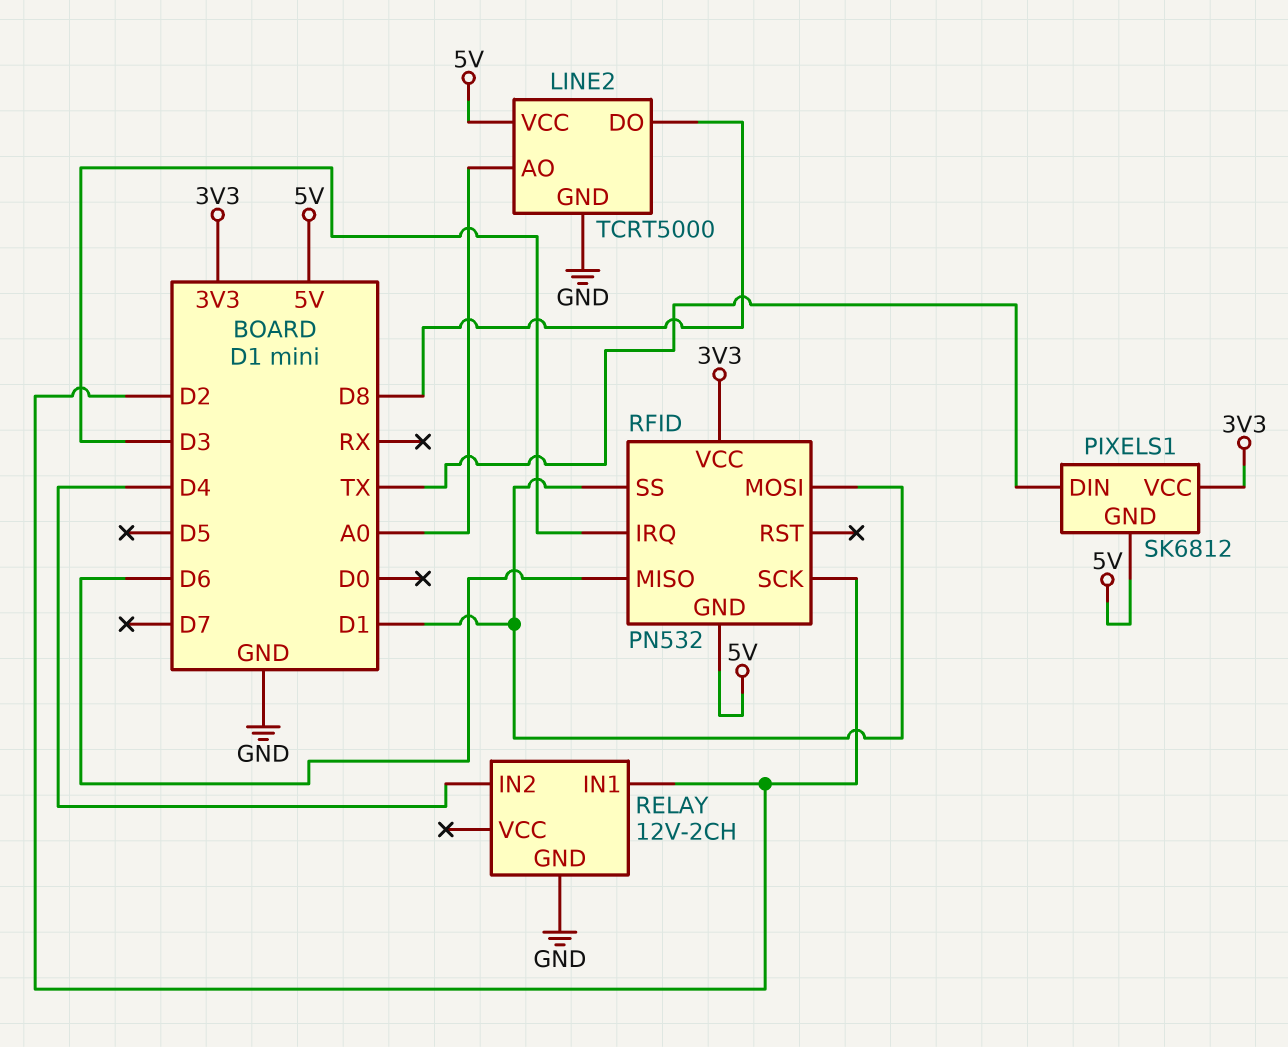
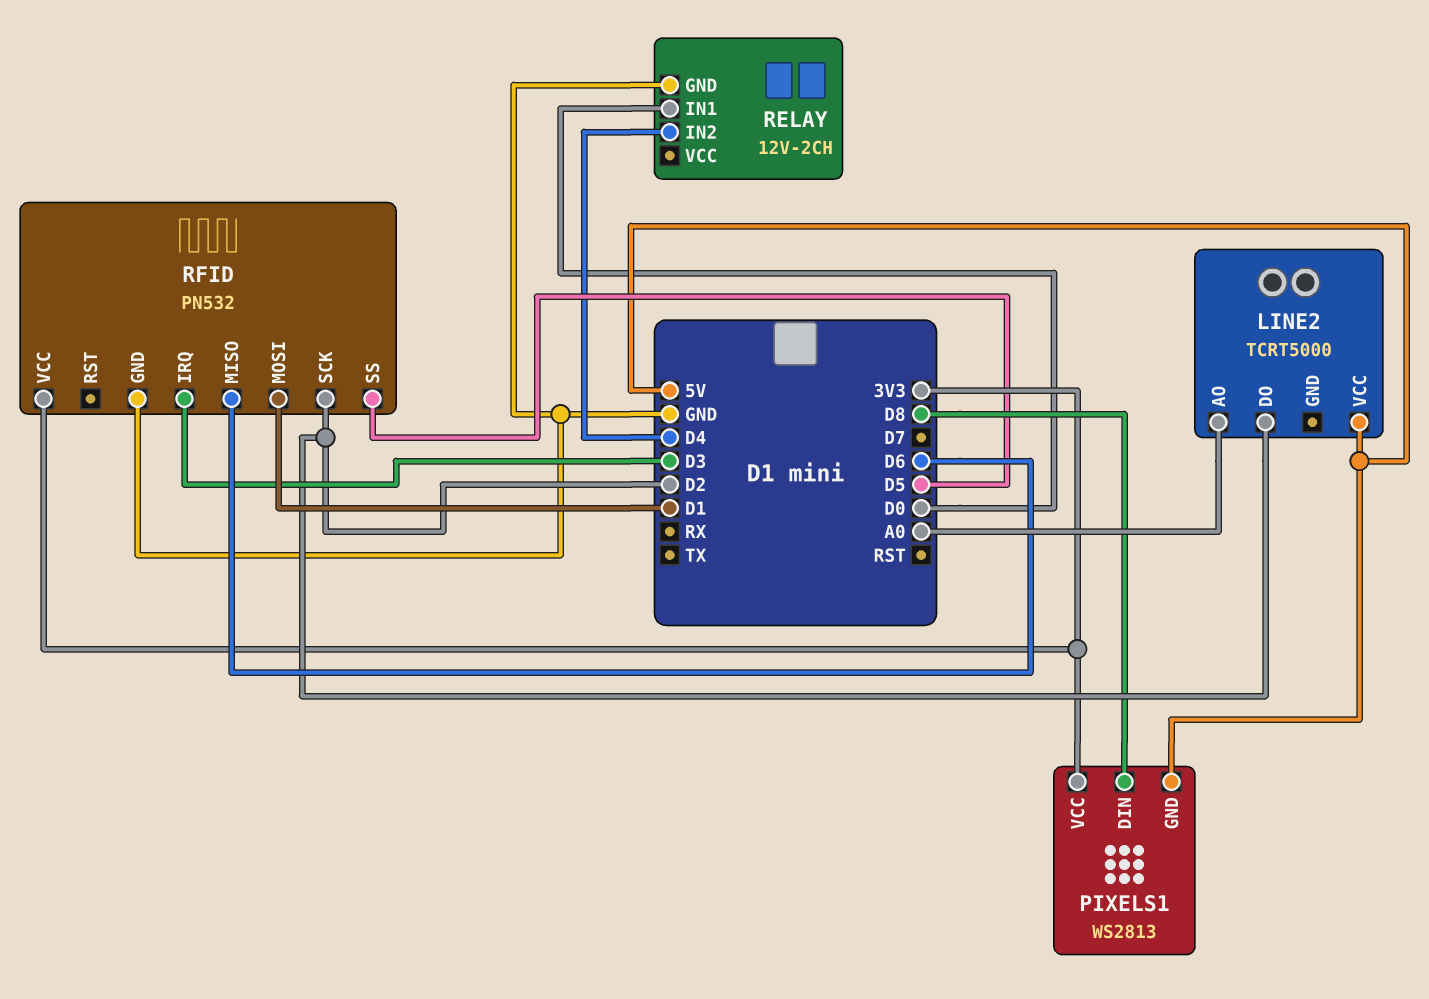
LINE2 pin DO: D8 -> D2
LINE2 pin GND: GND -> none
PIXELS1: SK6812 -> WS2813
PIXELS1 pin DIN: TX -> D8
RELAY pin IN1: D2 -> D0
RFID pin GND: 5V -> GND
RFID pin SS: D1 -> D5

